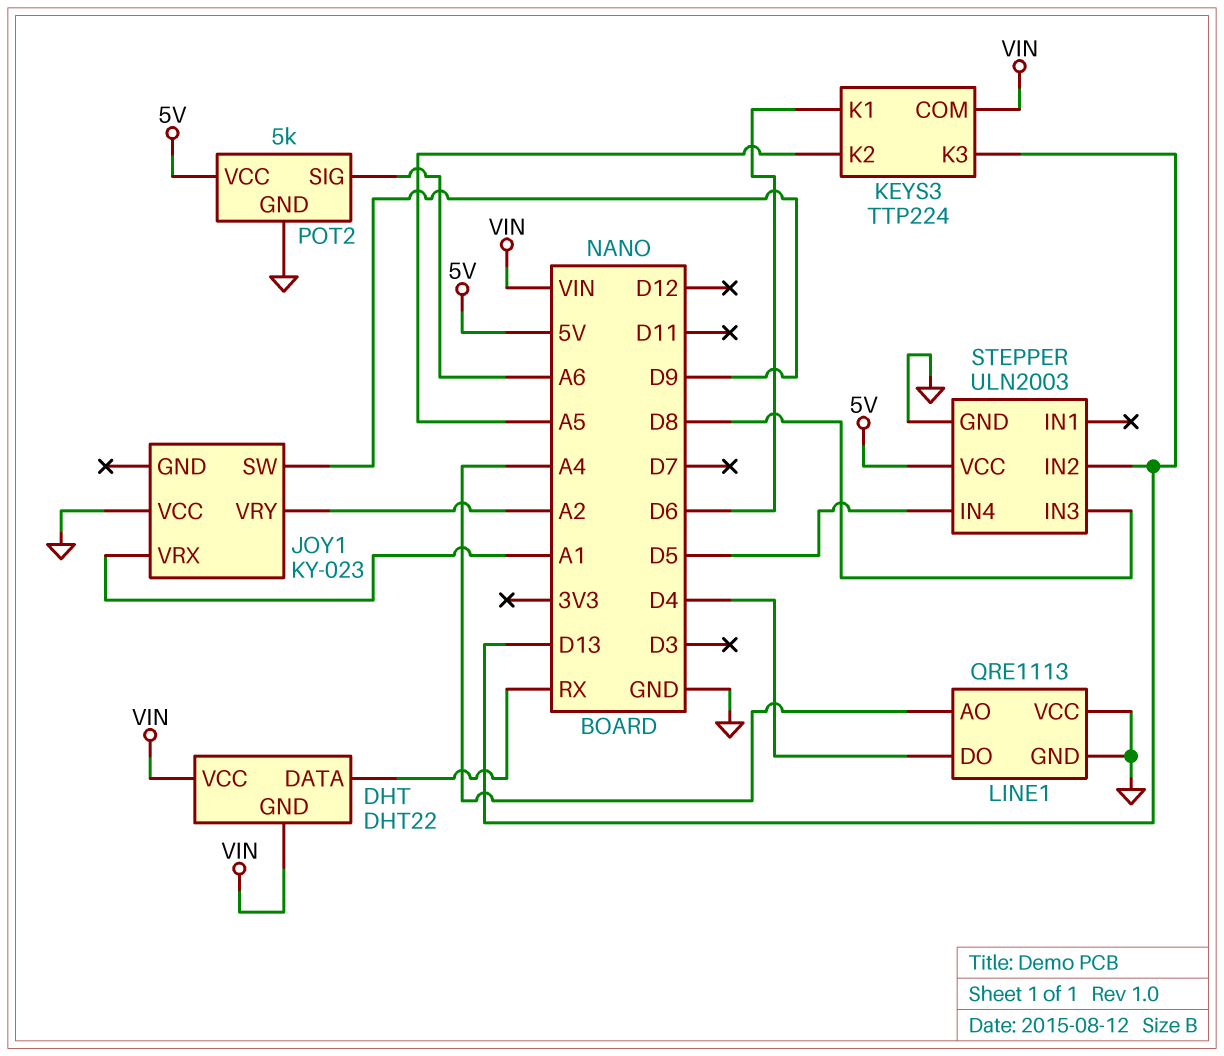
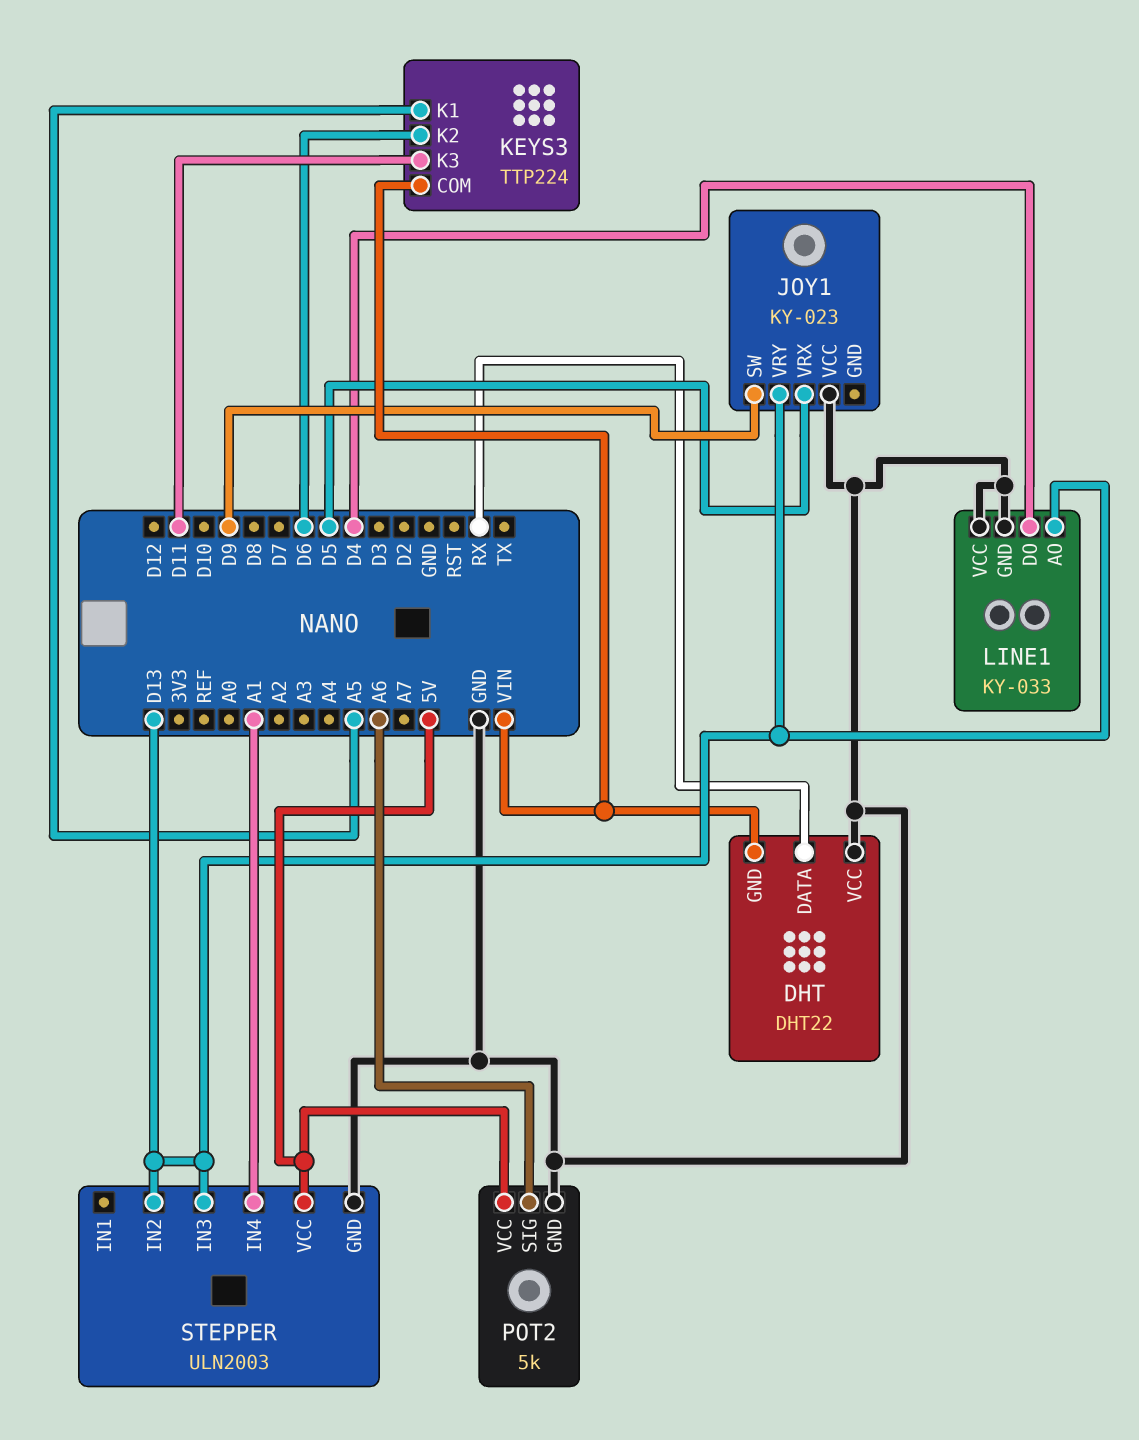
DHT pin VCC: VIN -> GND
JOY1 pin VRX: A1 -> D5
JOY1 pin VRY: A2 -> D13
KEYS3 pin K1: D6 -> A5
KEYS3 pin K2: A5 -> D6
KEYS3 pin K3: D13 -> D11
LINE1: QRE1113 -> KY-033
LINE1 pin AO: A4 -> D13
STEPPER pin IN3: D8 -> D13
STEPPER pin IN4: D5 -> A1

